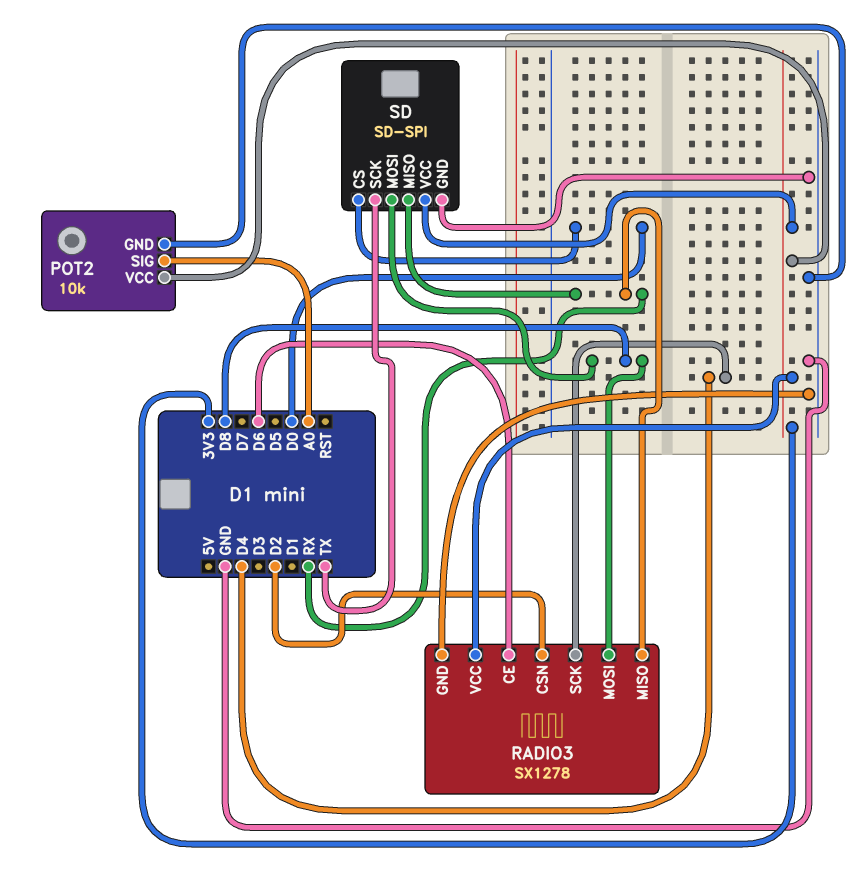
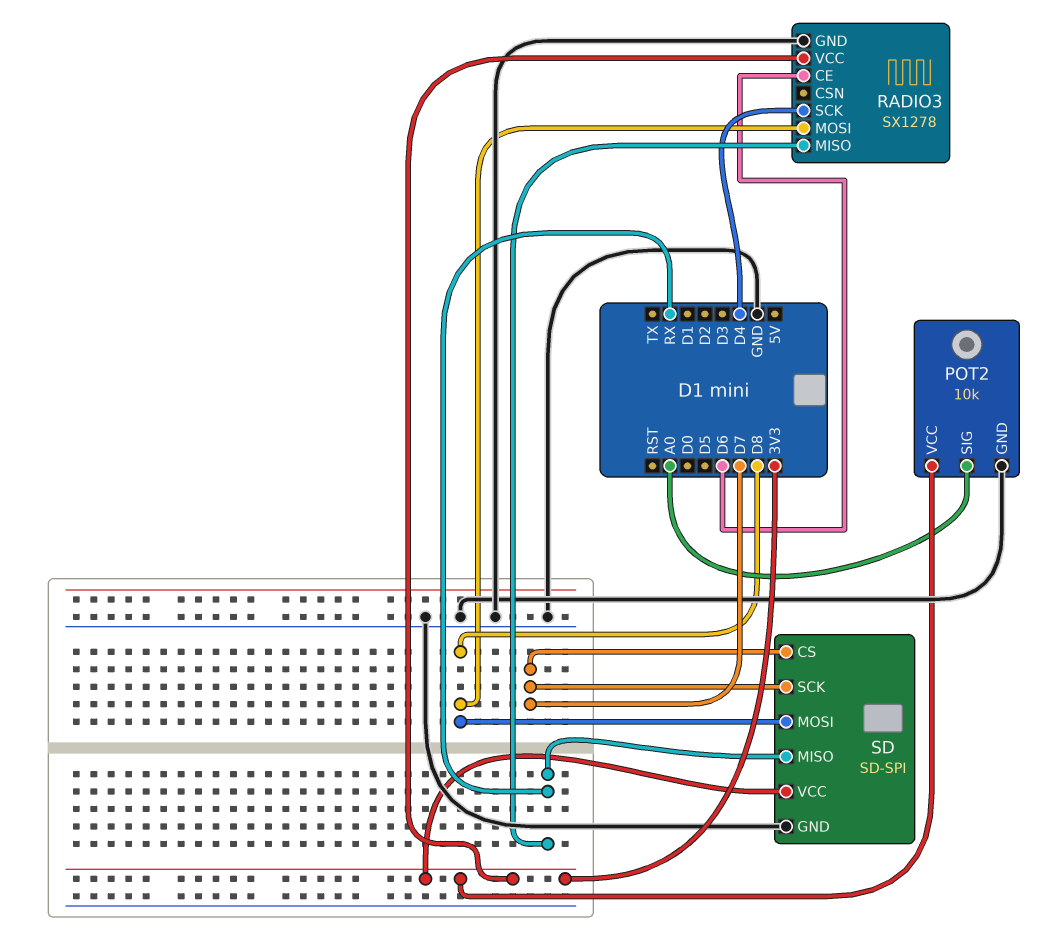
RADIO3 pin CSN: D2 -> none
SD pin CS: D0 -> D7
SD pin SCK: TX -> D7

